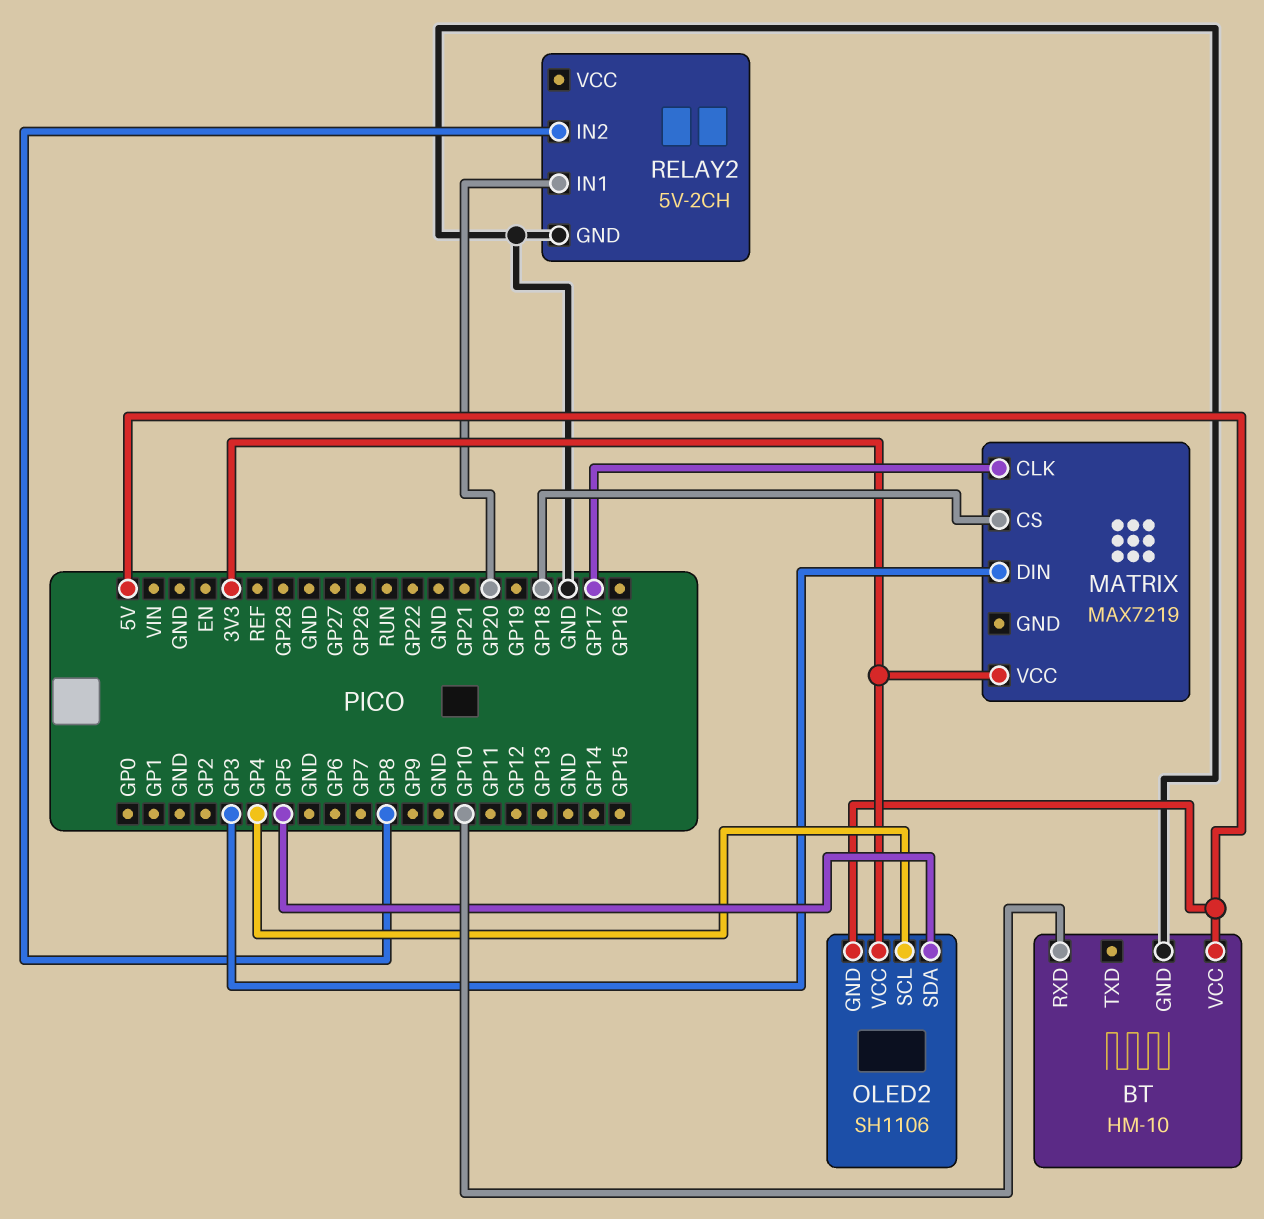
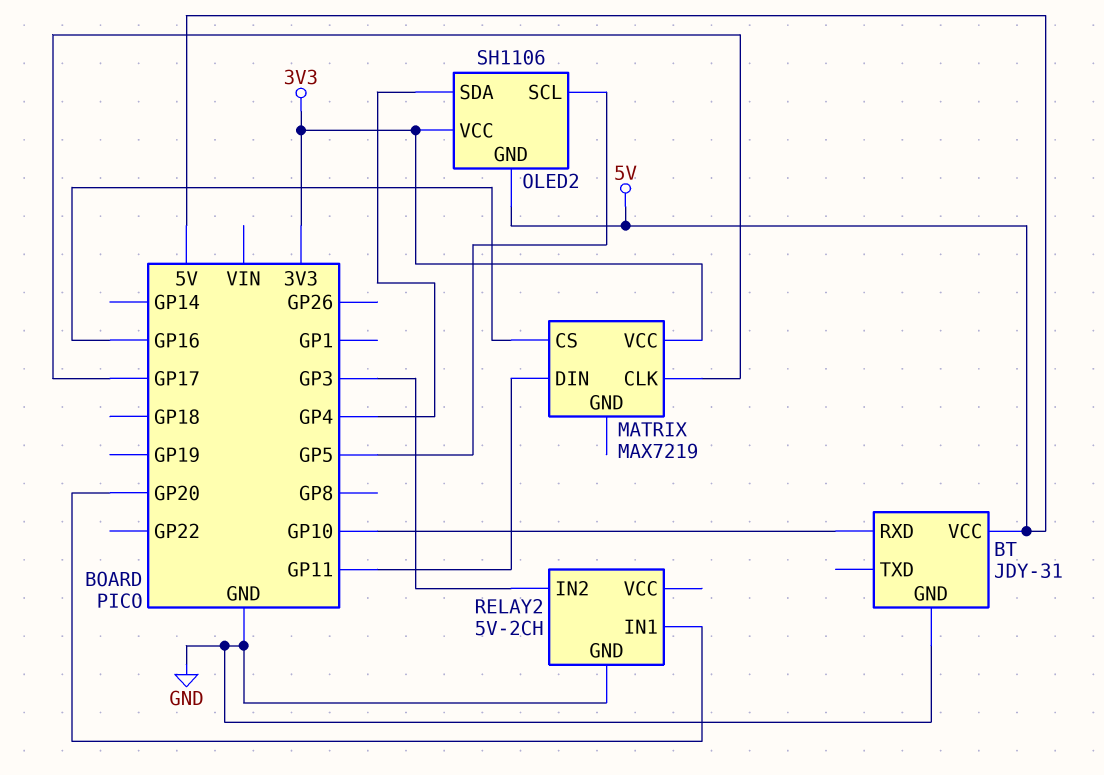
BT: HM-10 -> JDY-31
MATRIX pin CS: GP18 -> GP16
MATRIX pin DIN: GP3 -> GP11
OLED2 pin SCL: GP4 -> GP5
OLED2 pin SDA: GP5 -> GP4
RELAY2 pin IN2: GP8 -> GP3

